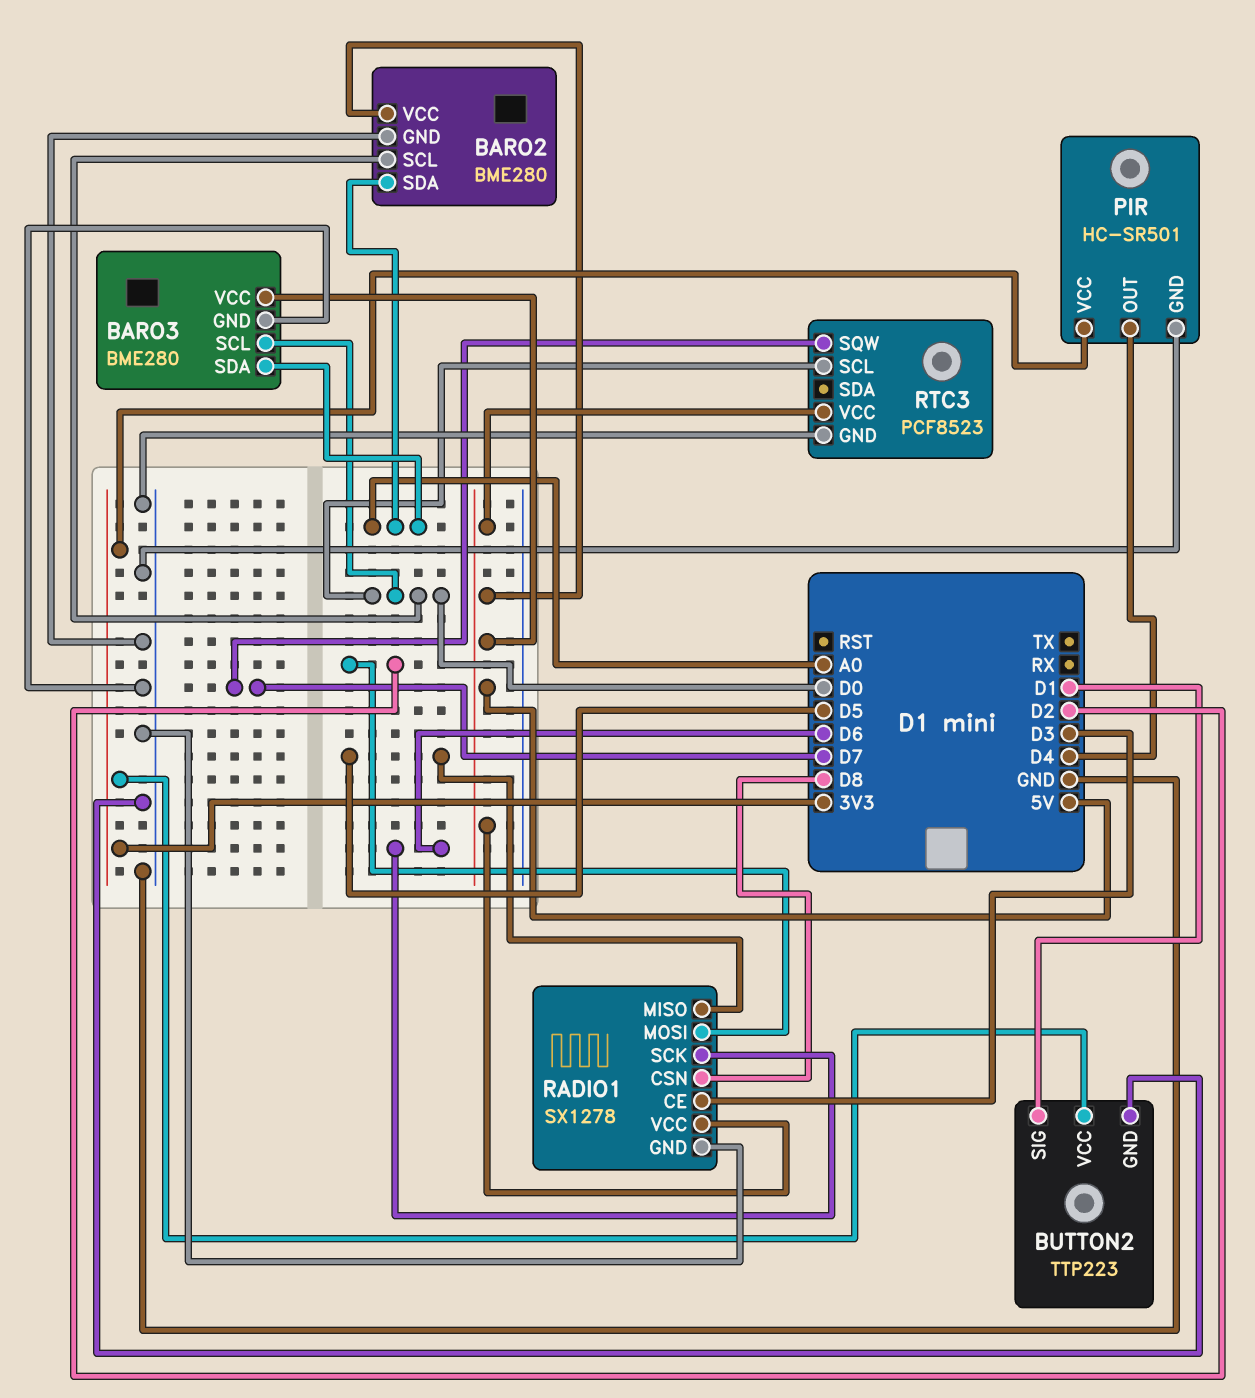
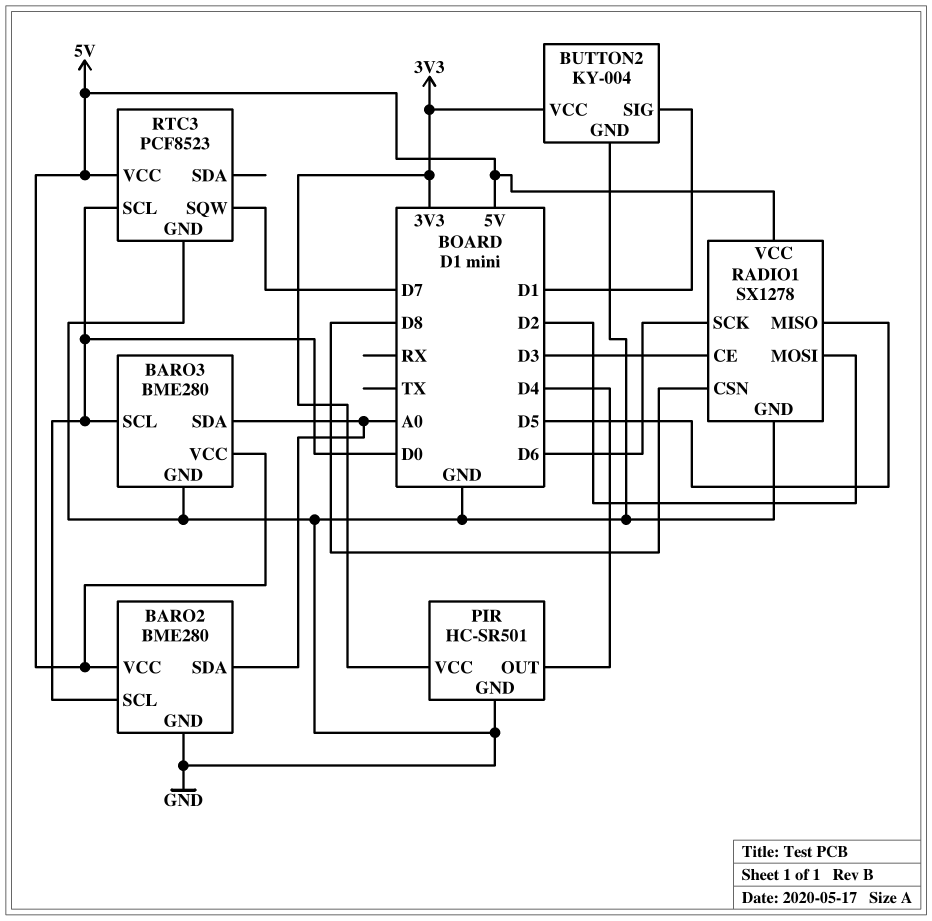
BUTTON2: TTP223 -> KY-004

